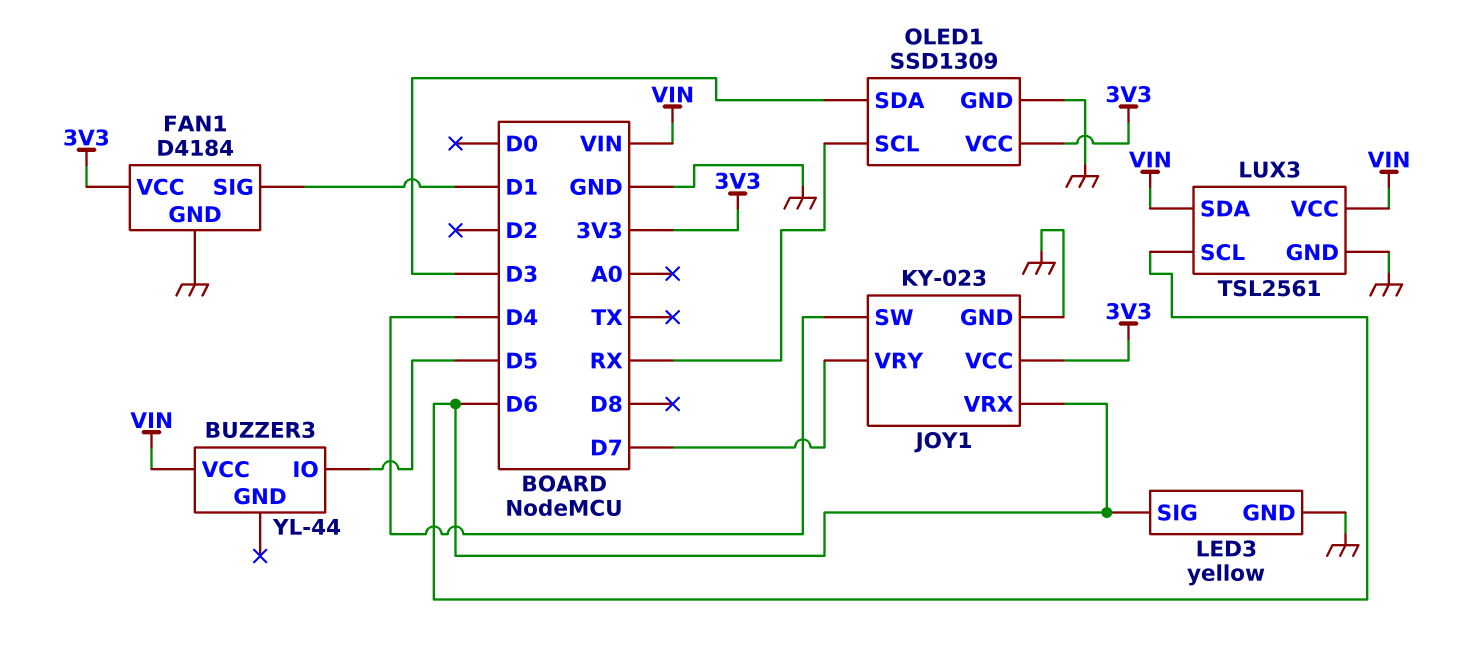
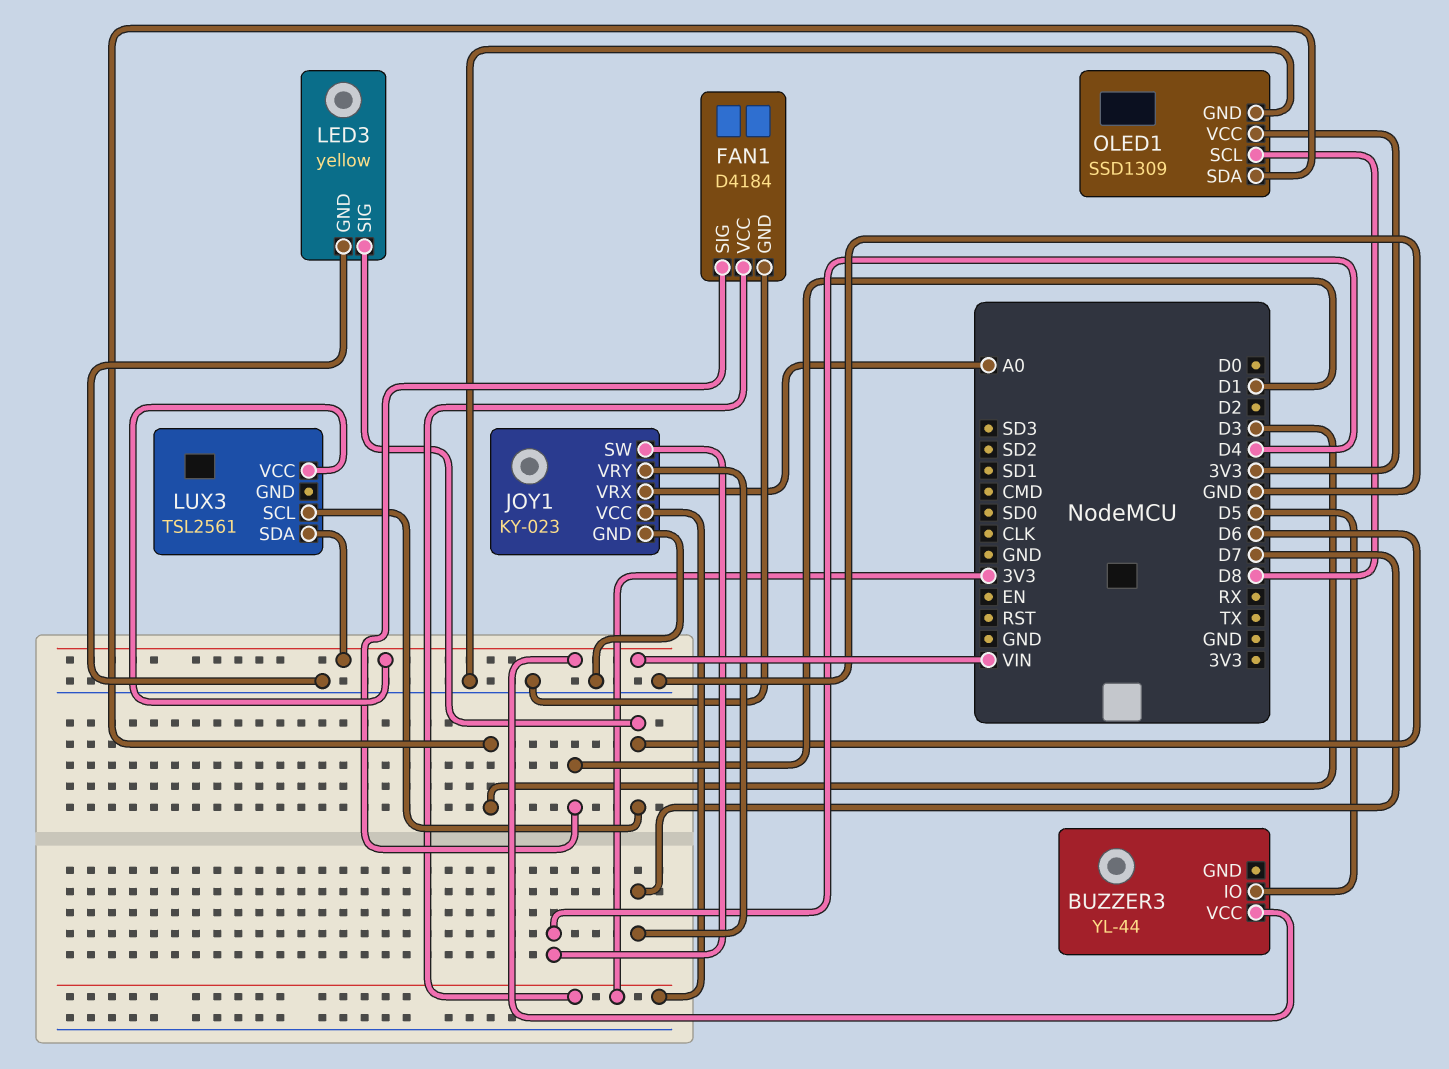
JOY1 pin VRX: D6 -> A0
LUX3 pin GND: GND -> none
OLED1 pin SCL: RX -> D8

